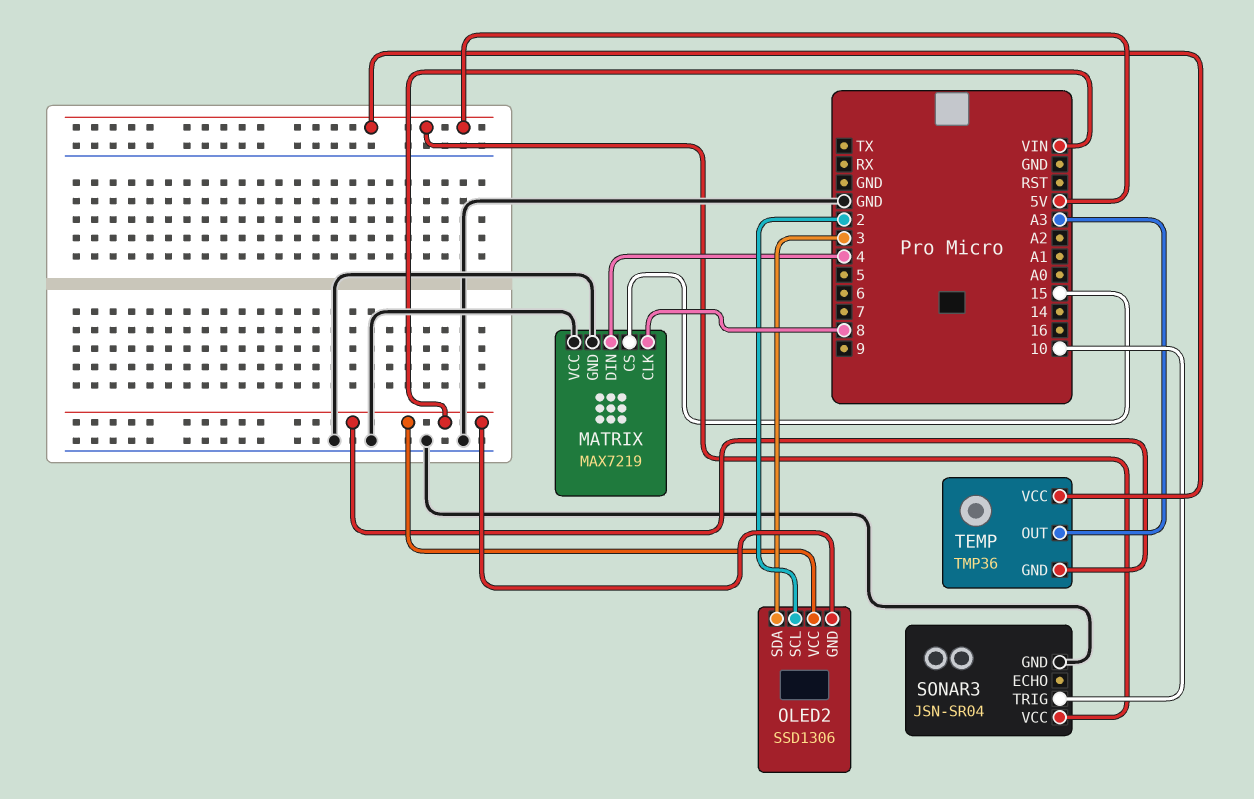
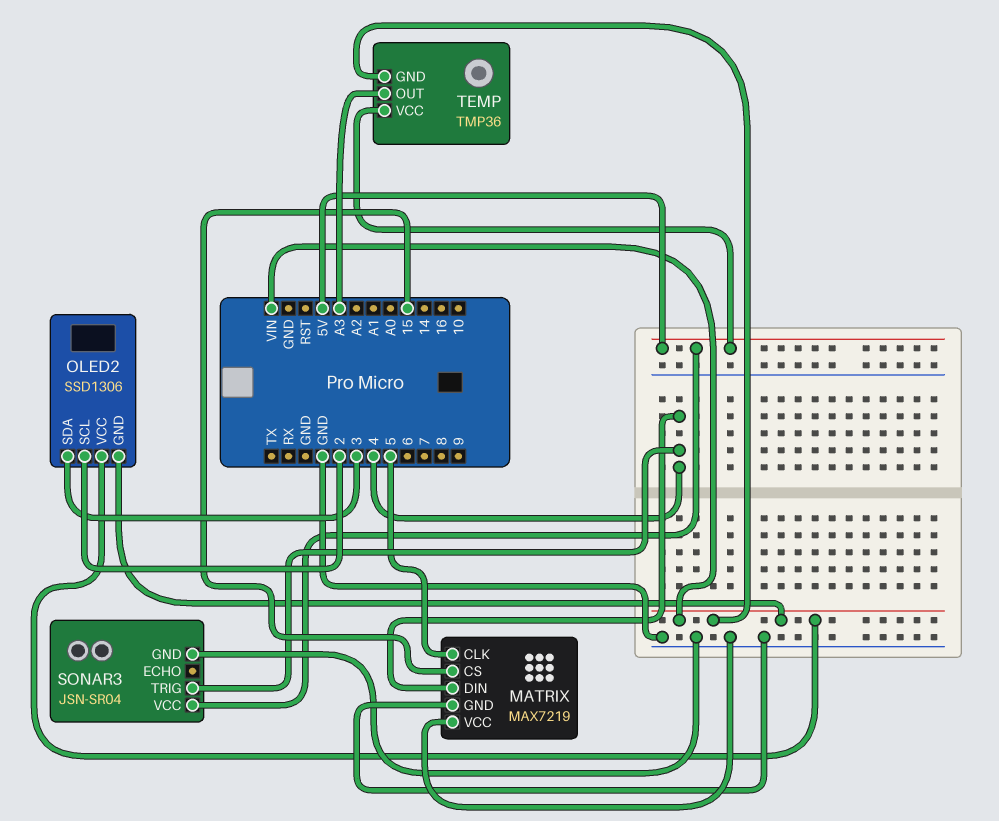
MATRIX pin CLK: 8 -> 5
SONAR3 pin TRIG: 10 -> 4

